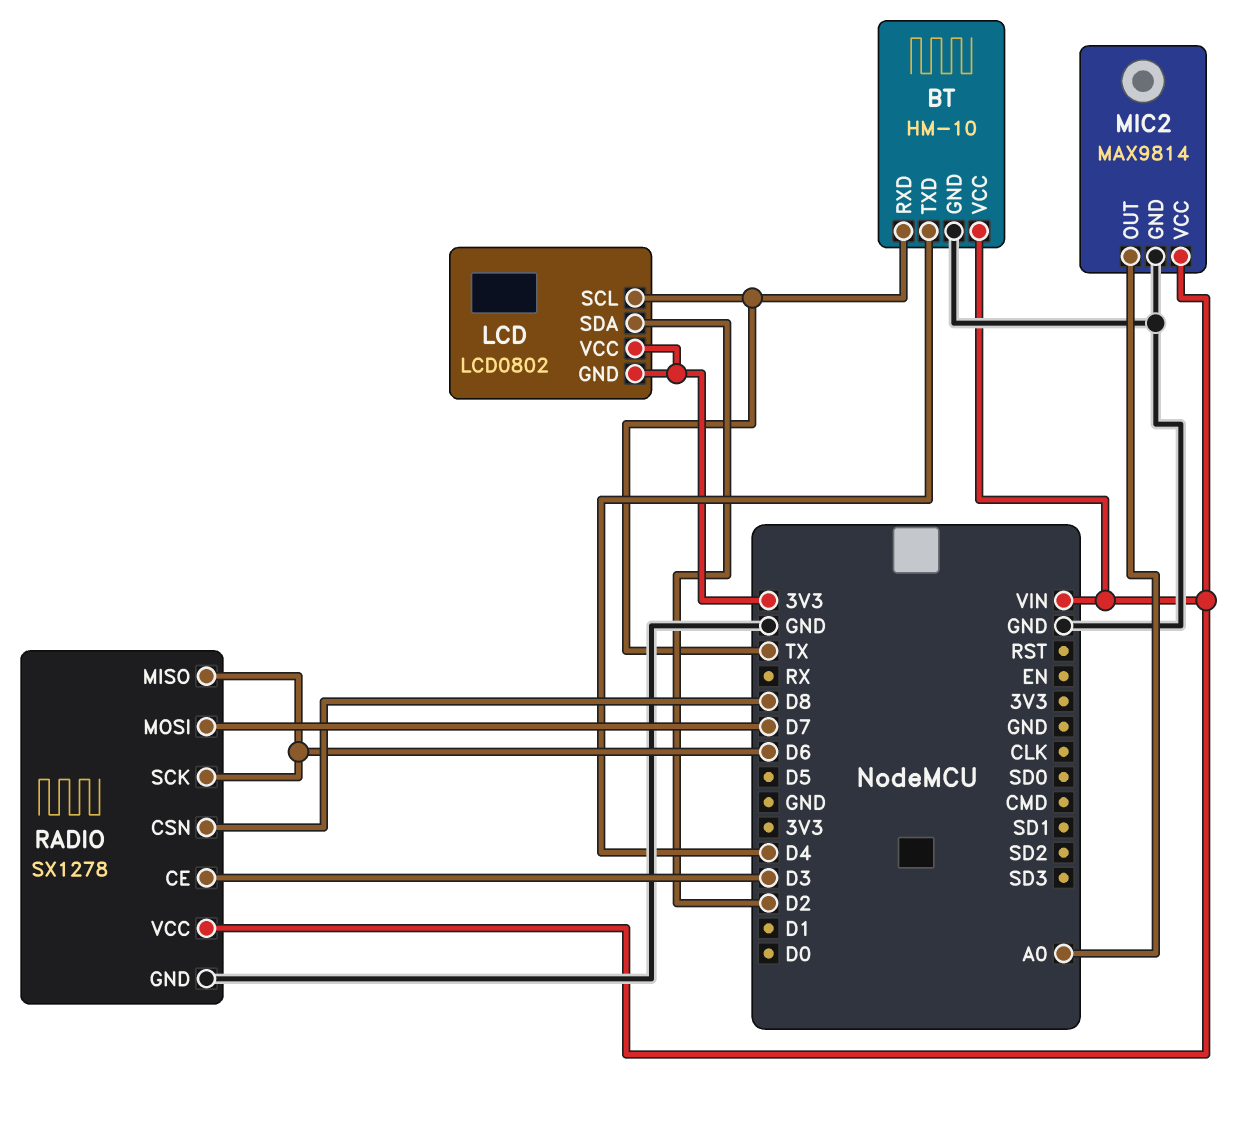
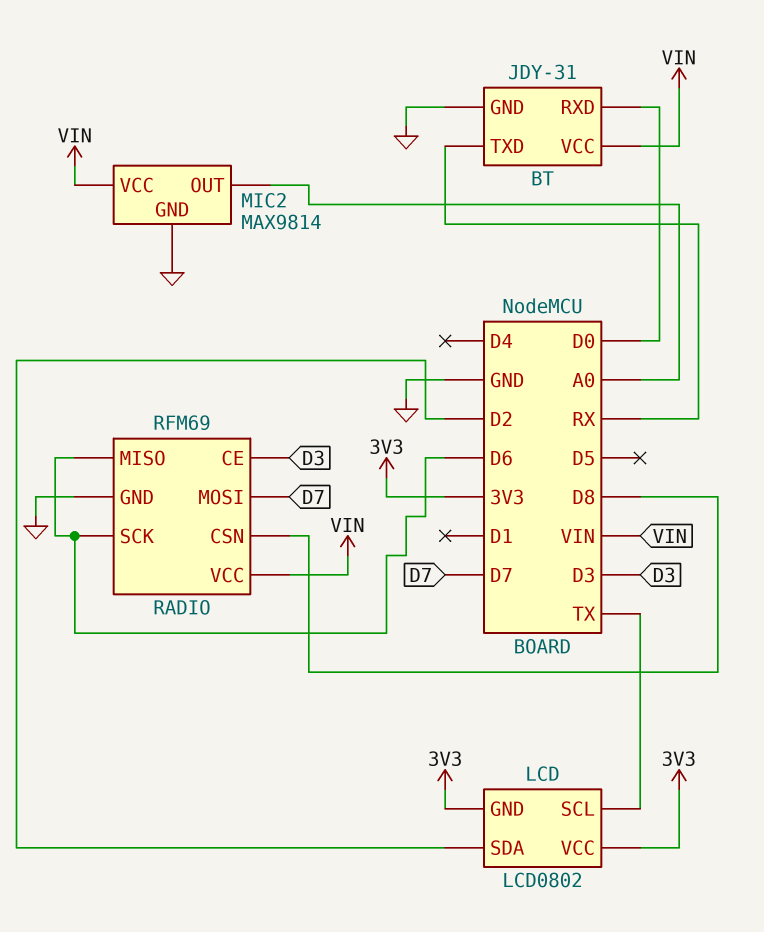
BT: HM-10 -> JDY-31
BT pin RXD: TX -> D0
BT pin TXD: D4 -> RX
RADIO: SX1278 -> RFM69

